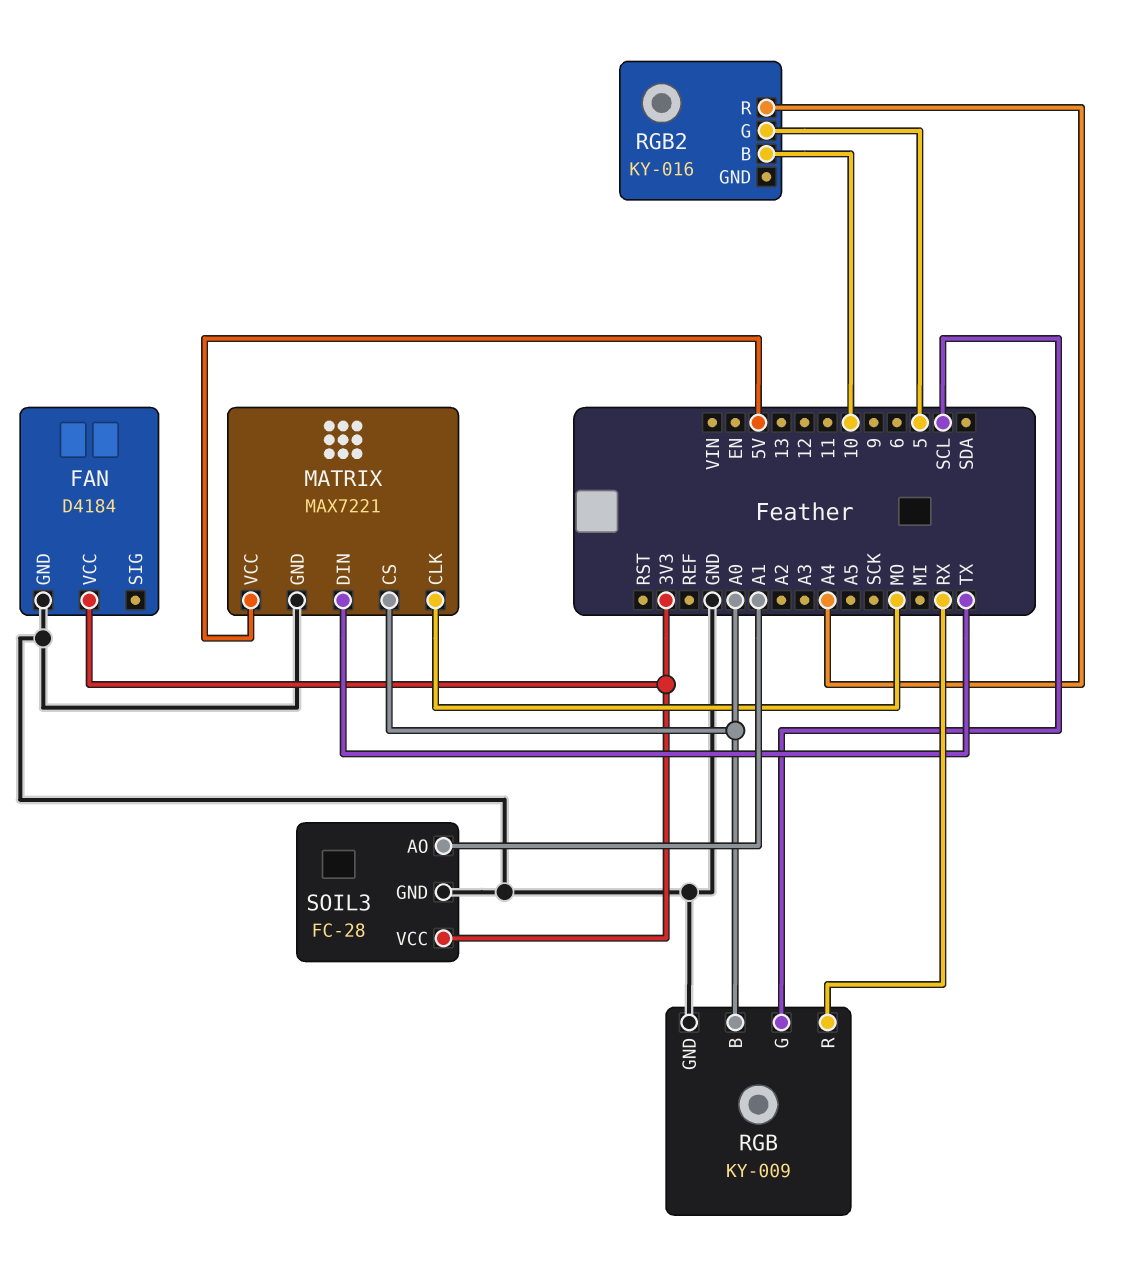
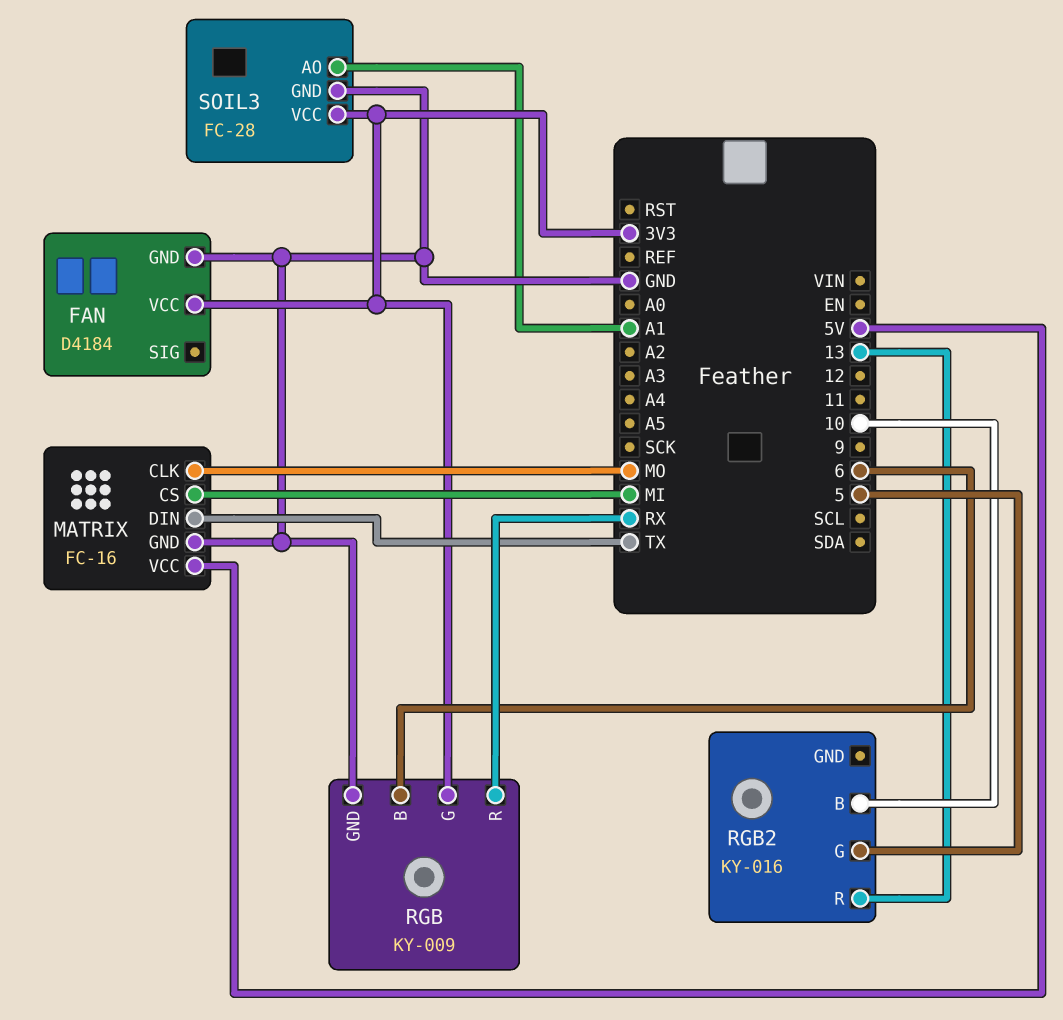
MATRIX: MAX7221 -> FC-16
MATRIX pin CS: A0 -> MI
RGB pin B: A0 -> 6
RGB pin G: SCL -> 3V3
RGB2 pin R: A4 -> 13

